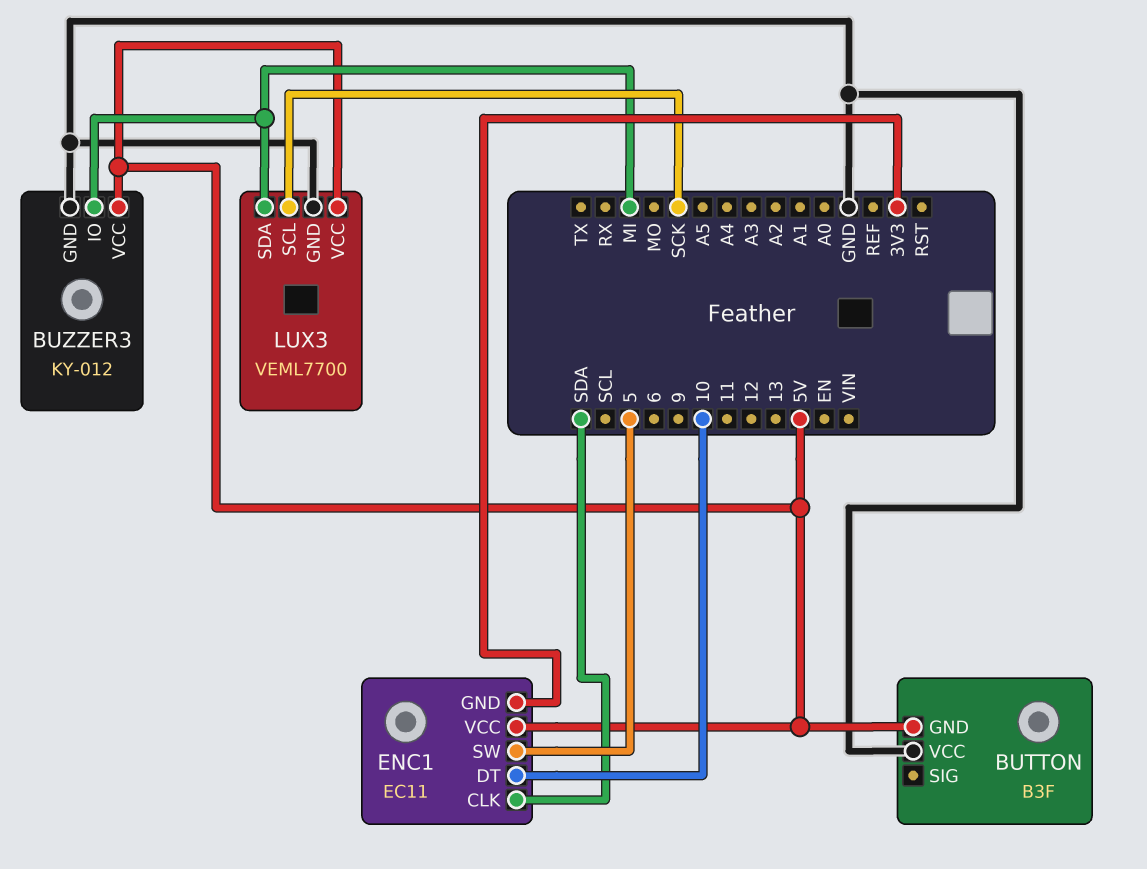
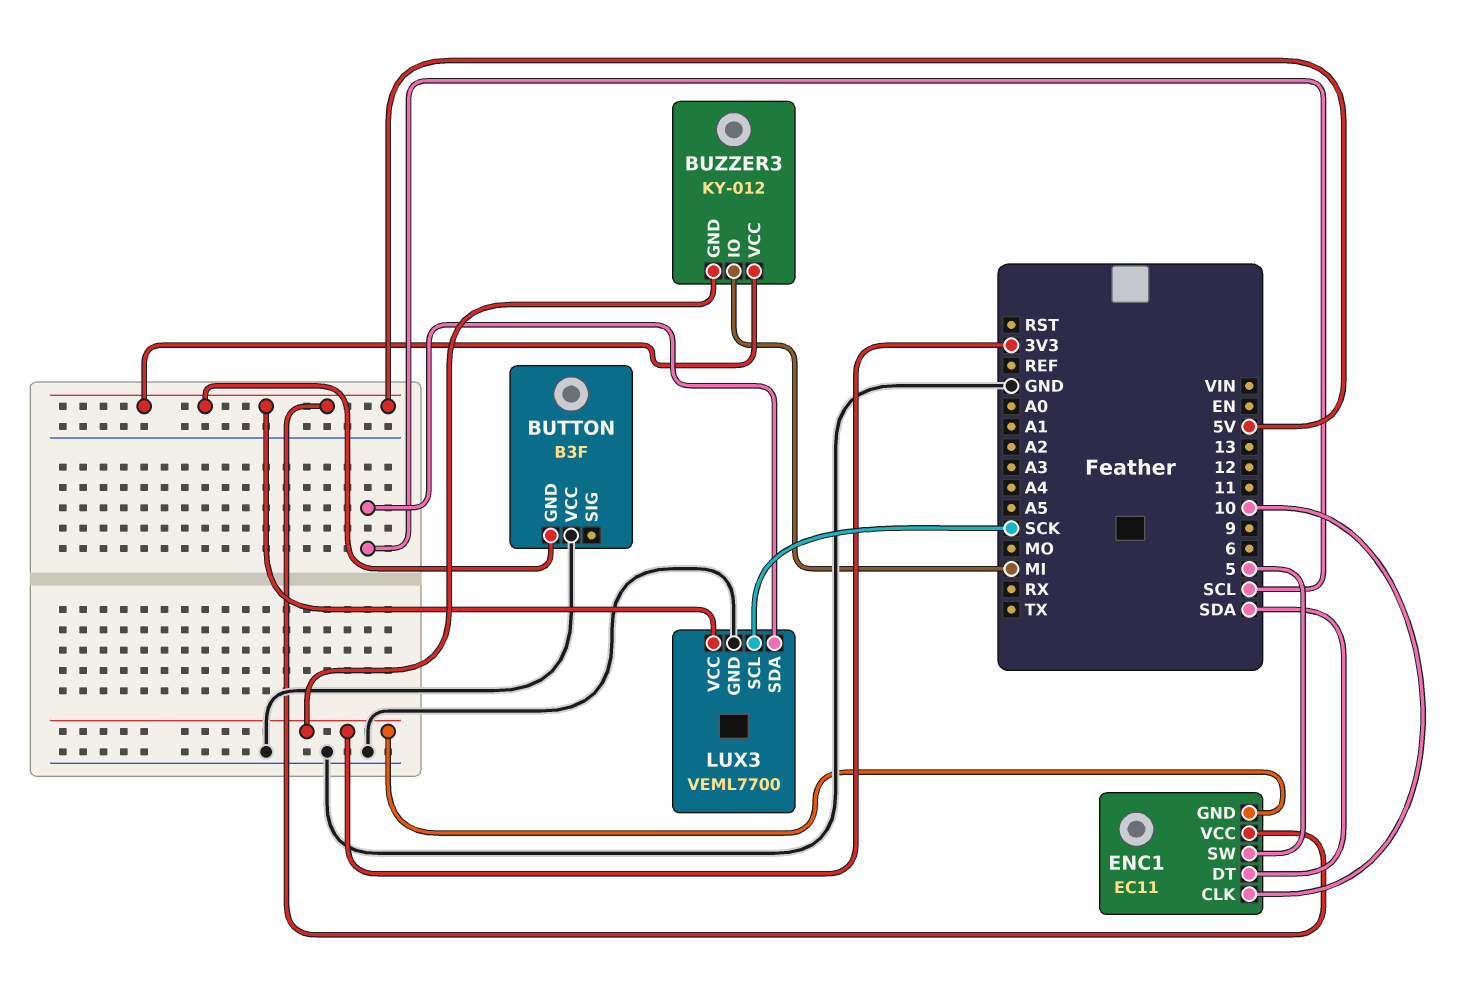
BUZZER3 pin GND: GND -> 3V3
ENC1 pin CLK: SDA -> 10
ENC1 pin DT: 10 -> SDA
LUX3 pin SDA: MI -> SCL

